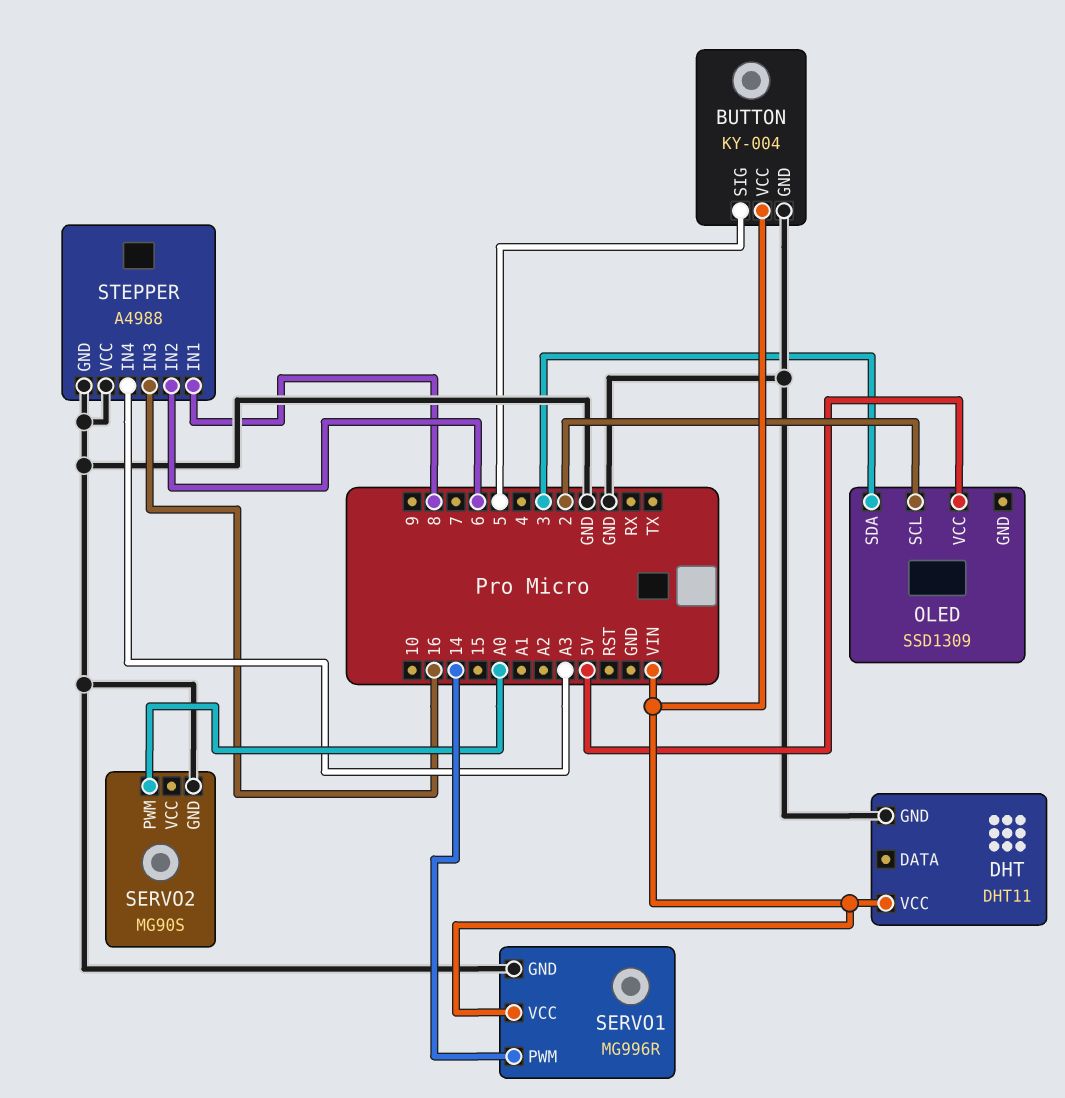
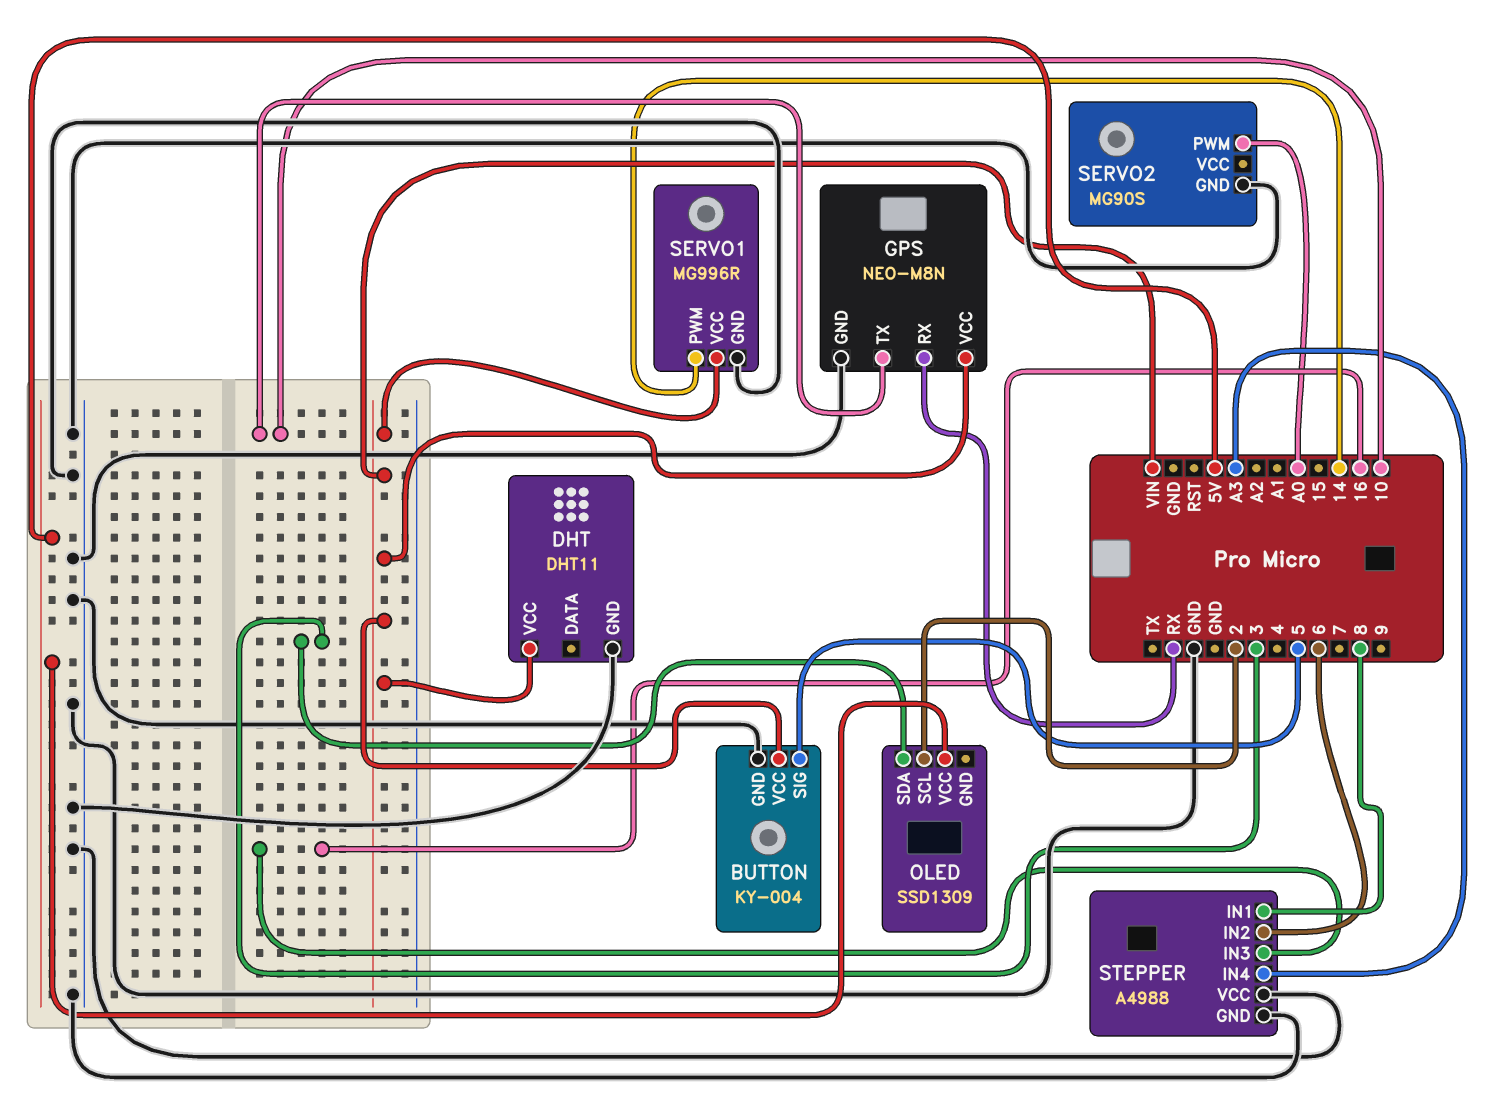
GPS: none -> NEO-M8N
GPS pin GND: none -> GND
GPS pin RX: none -> RX
GPS pin TX: none -> 10
GPS pin VCC: none -> VIN

